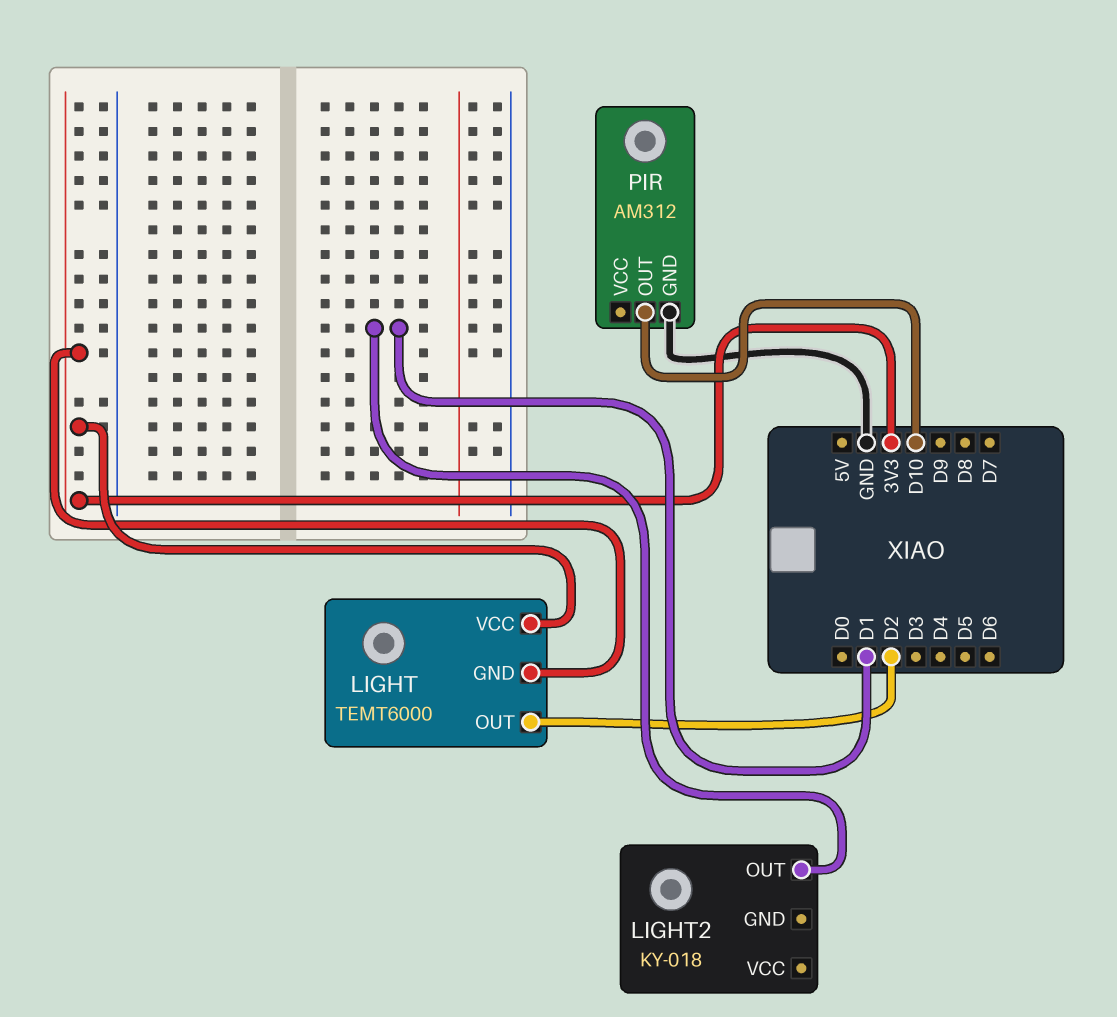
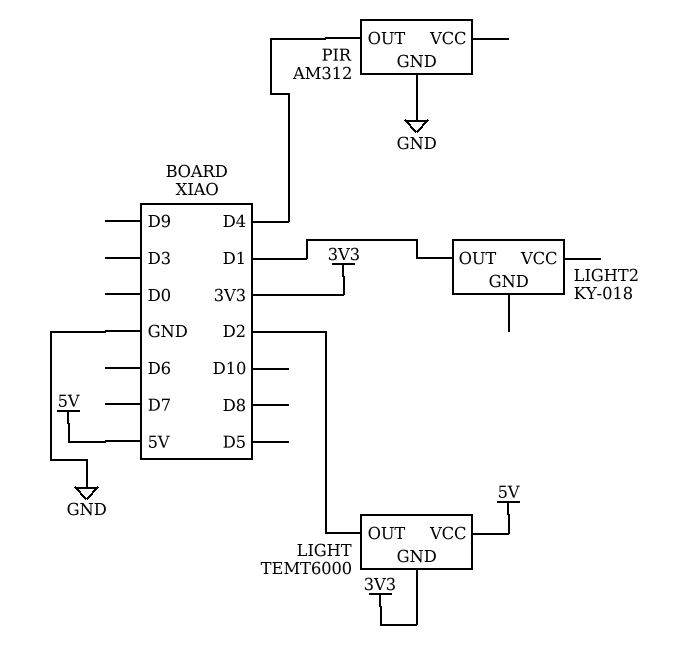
LIGHT pin VCC: 3V3 -> 5V
PIR pin OUT: D10 -> D4

